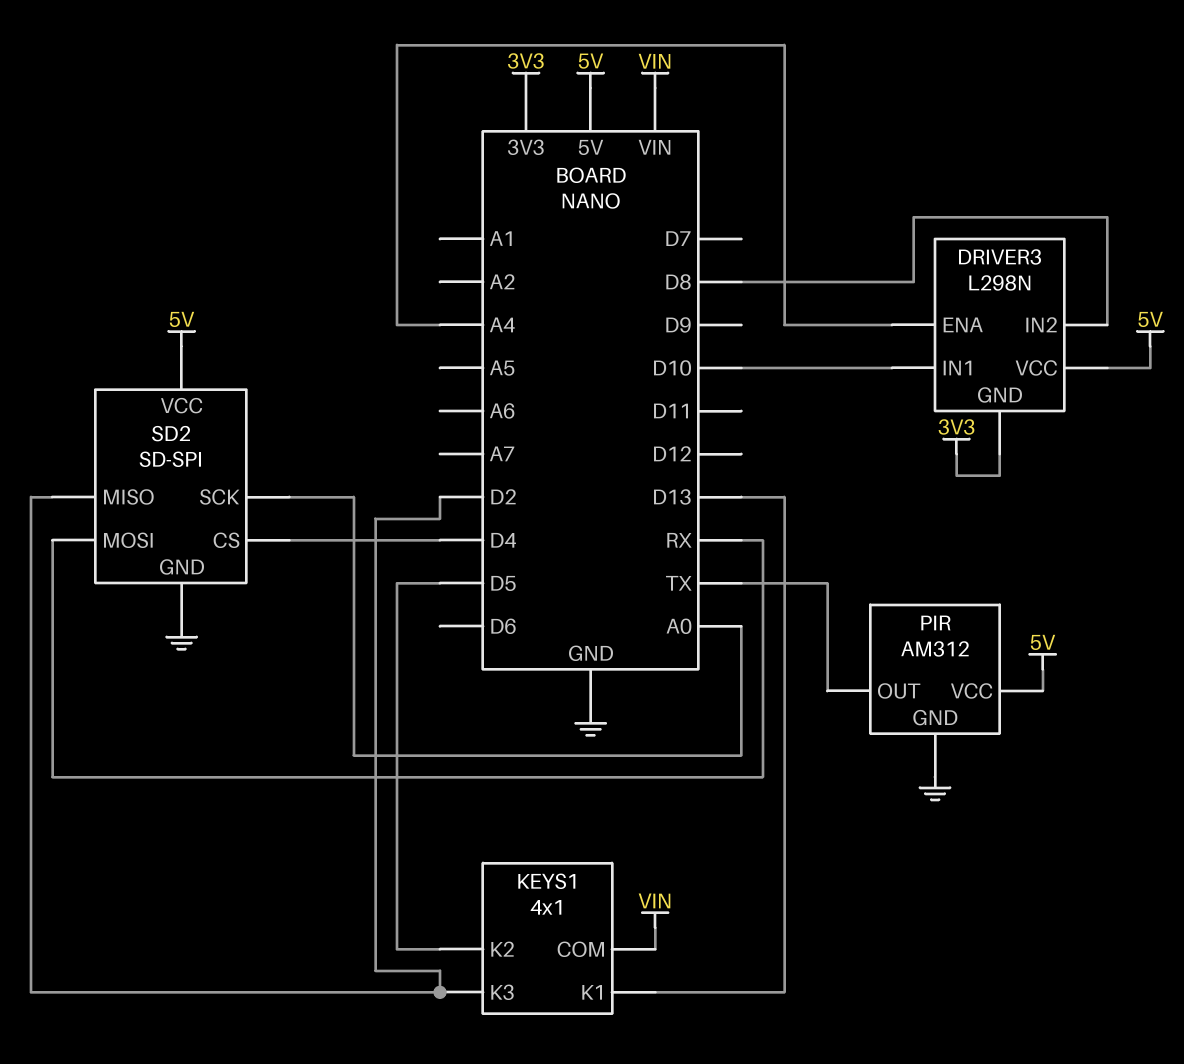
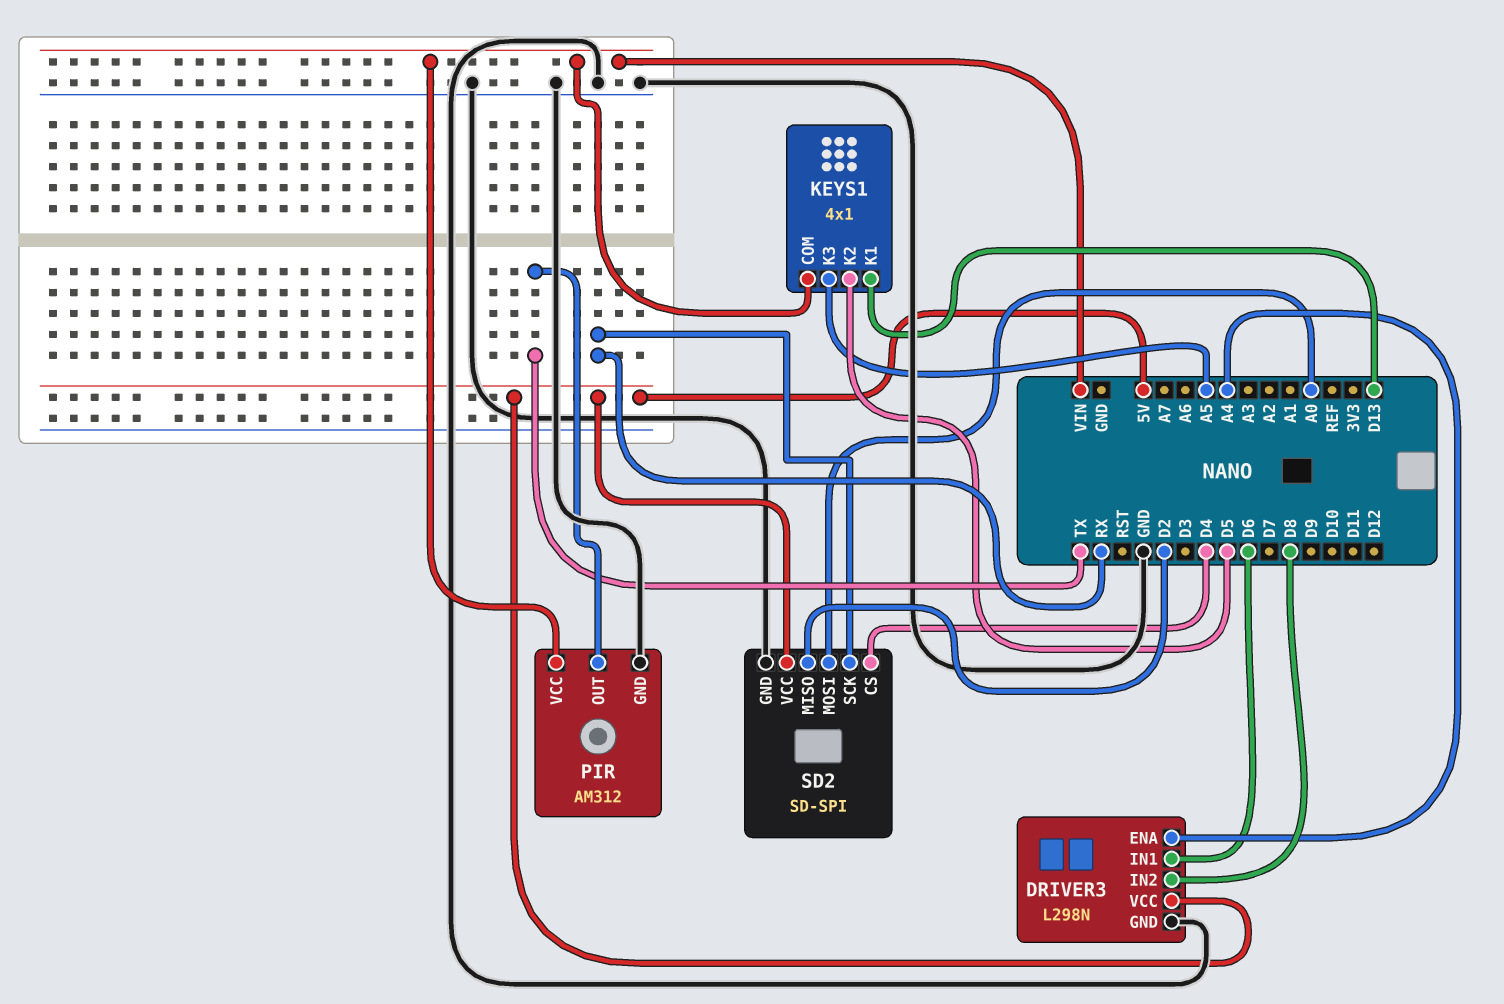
DRIVER3 pin GND: 3V3 -> GND
DRIVER3 pin IN1: D10 -> D6
KEYS1 pin K3: D2 -> A5
PIR pin VCC: 5V -> VIN
SD2 pin MOSI: RX -> A0
SD2 pin SCK: A0 -> RX

